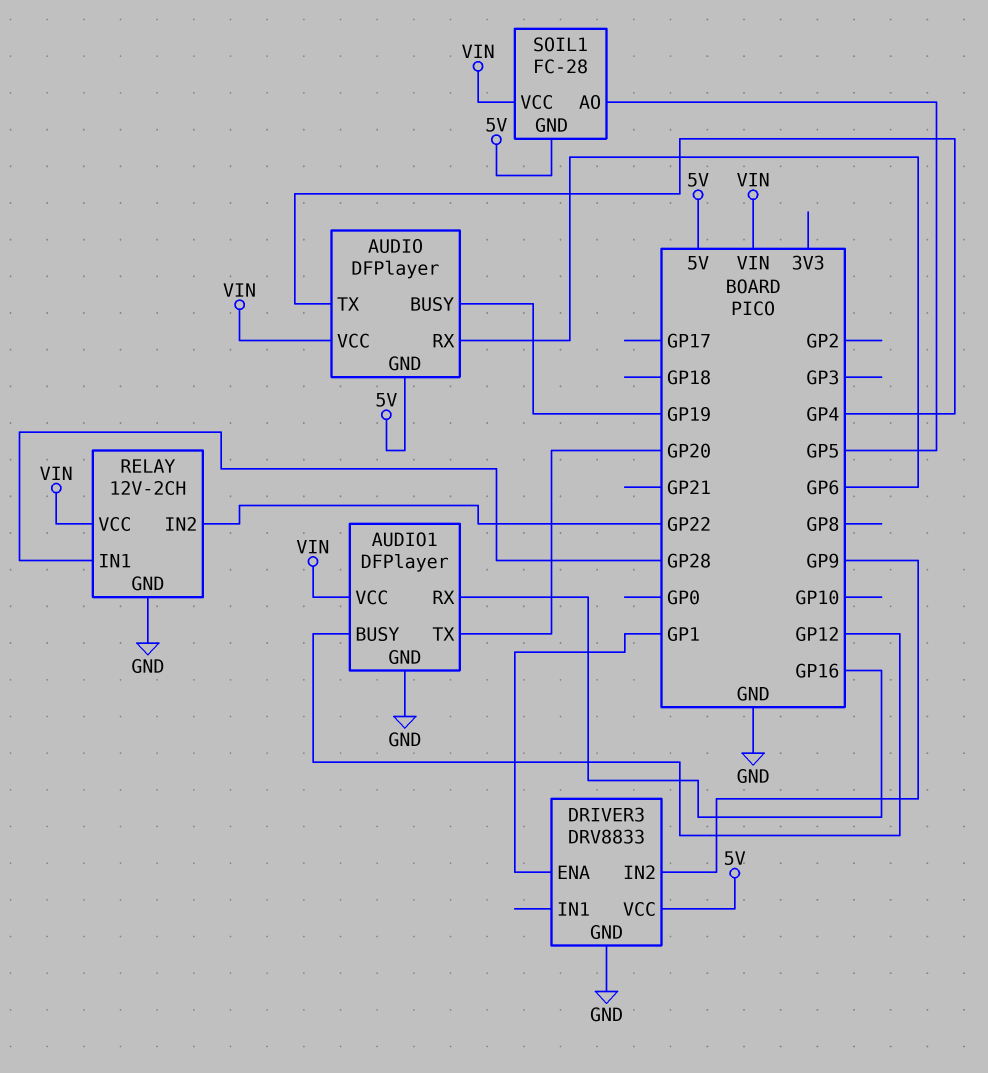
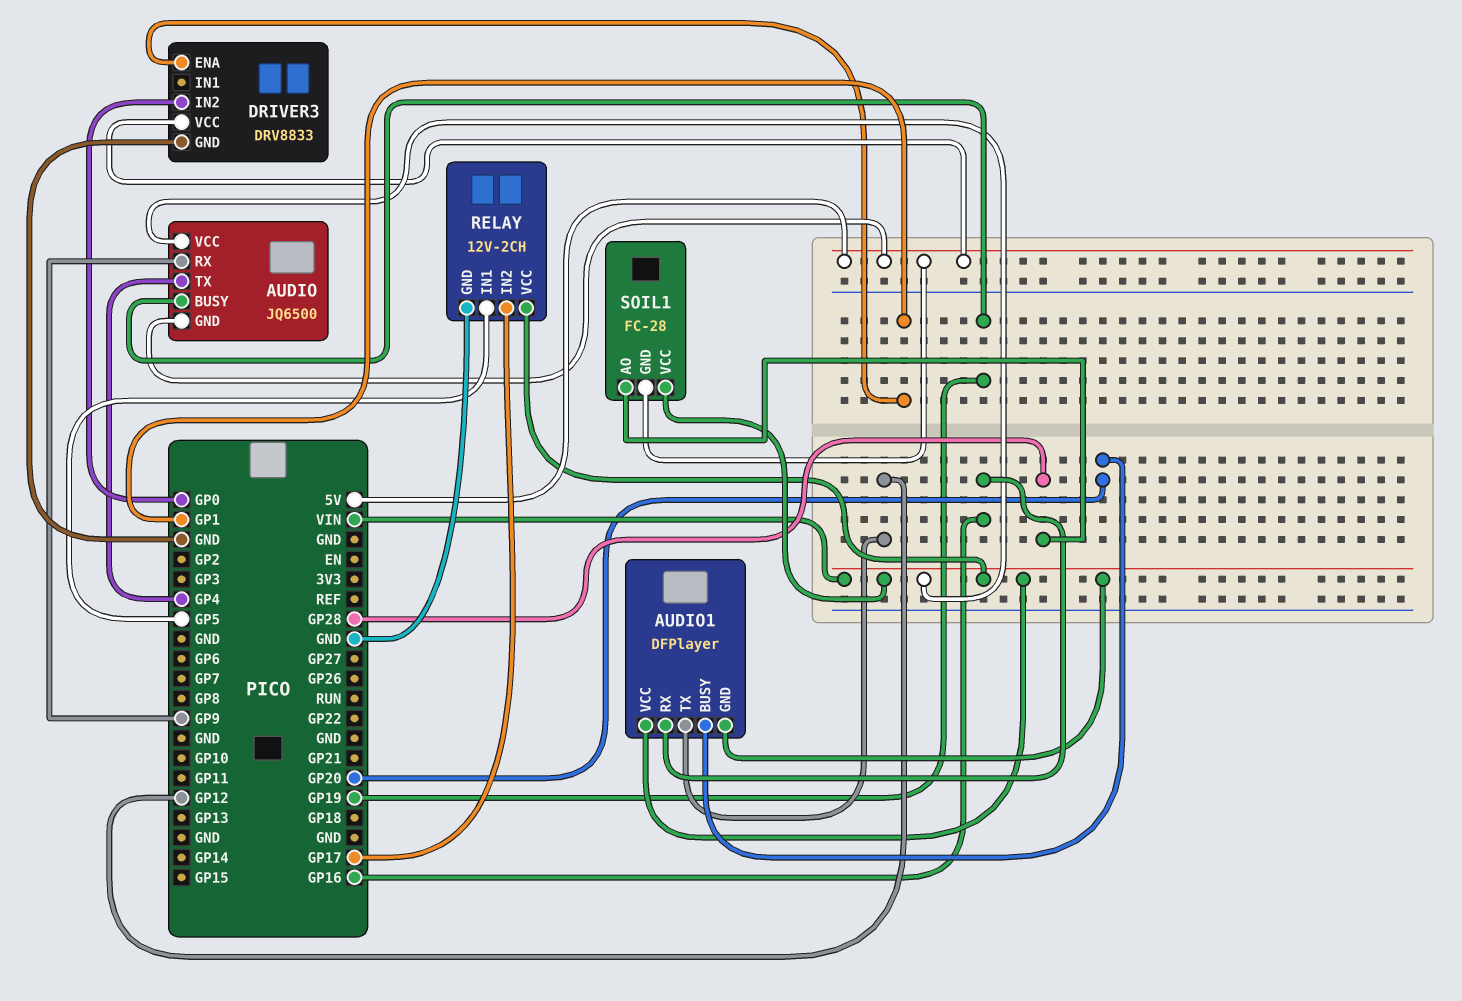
AUDIO: DFPlayer -> JQ6500
AUDIO pin RX: GP6 -> GP9
AUDIO1 pin BUSY: GP12 -> GP20
AUDIO1 pin GND: GND -> VIN
AUDIO1 pin TX: GP20 -> GP12
DRIVER3 pin IN2: GP9 -> GP0
RELAY pin IN1: GP28 -> GP5
RELAY pin IN2: GP22 -> GP17
SOIL1 pin AO: GP5 -> GP28

